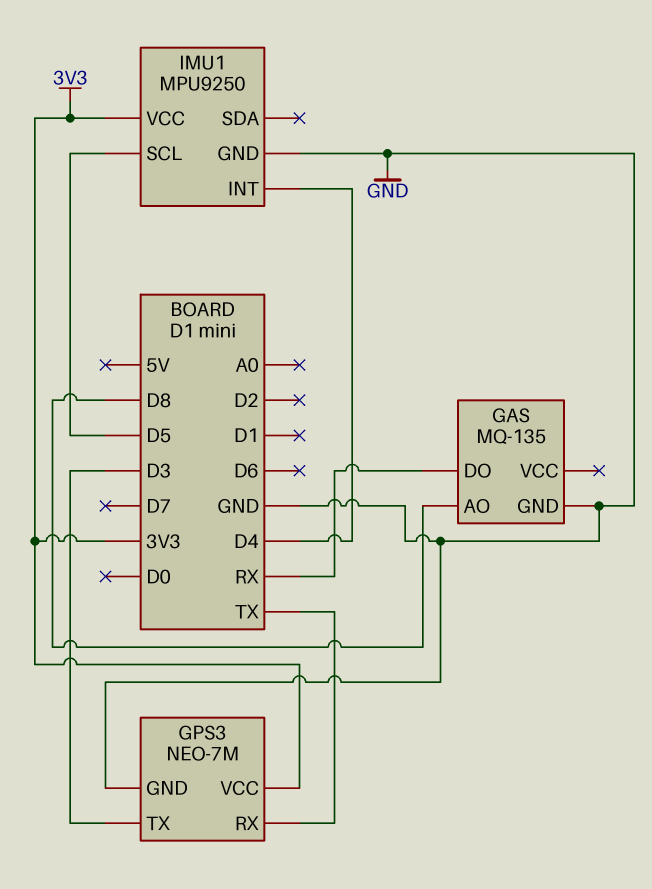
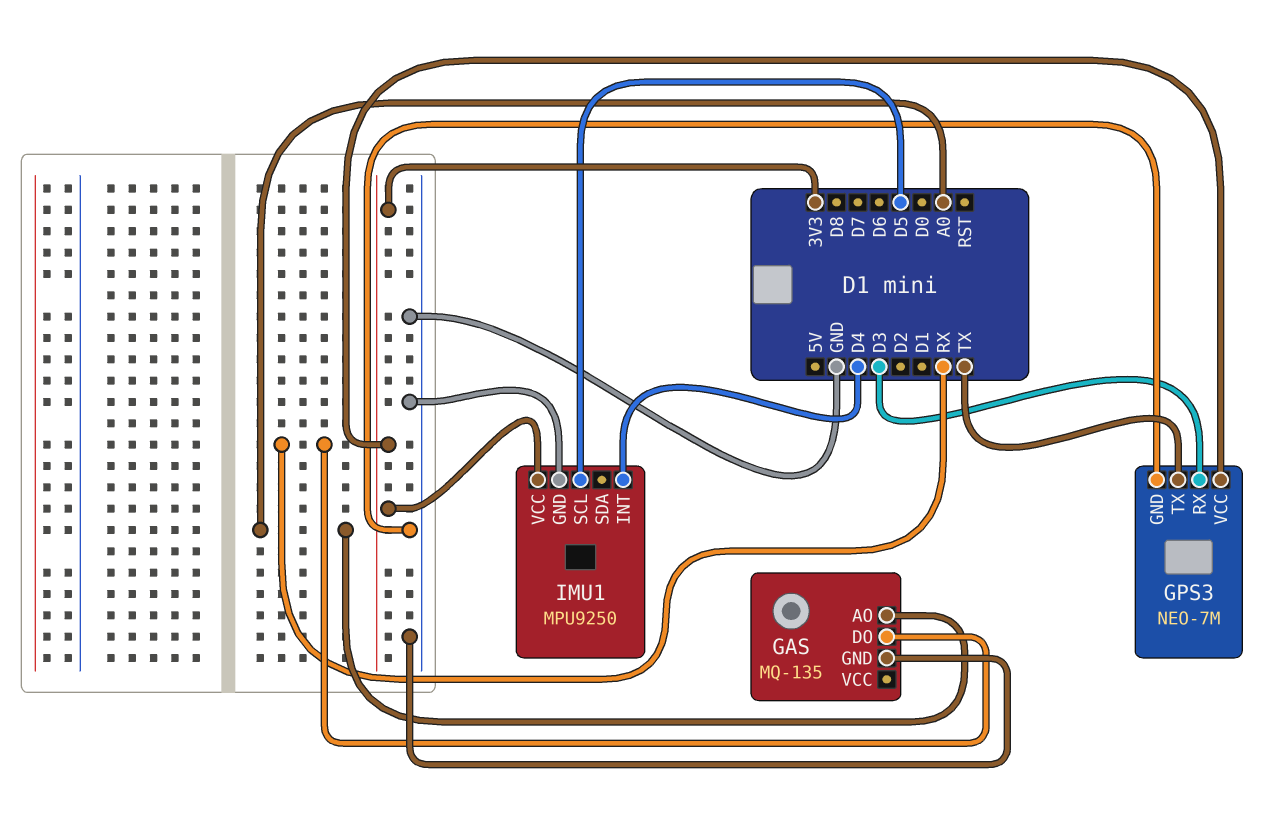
GAS pin AO: D8 -> A0
GPS3 pin RX: TX -> D3
GPS3 pin TX: D3 -> TX

